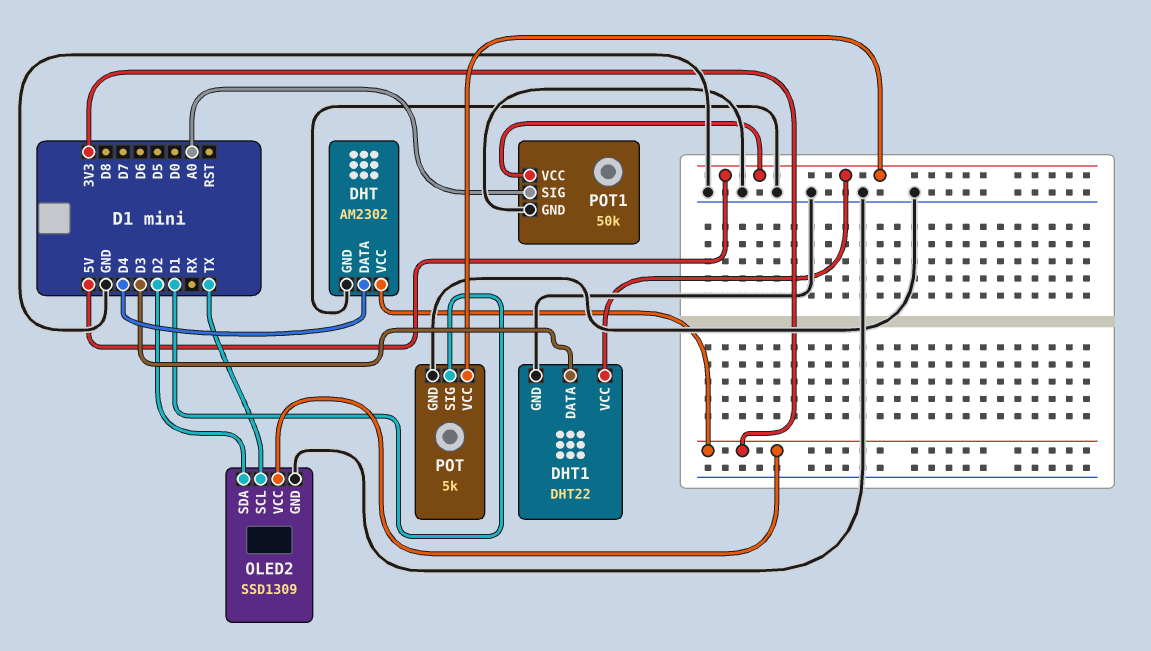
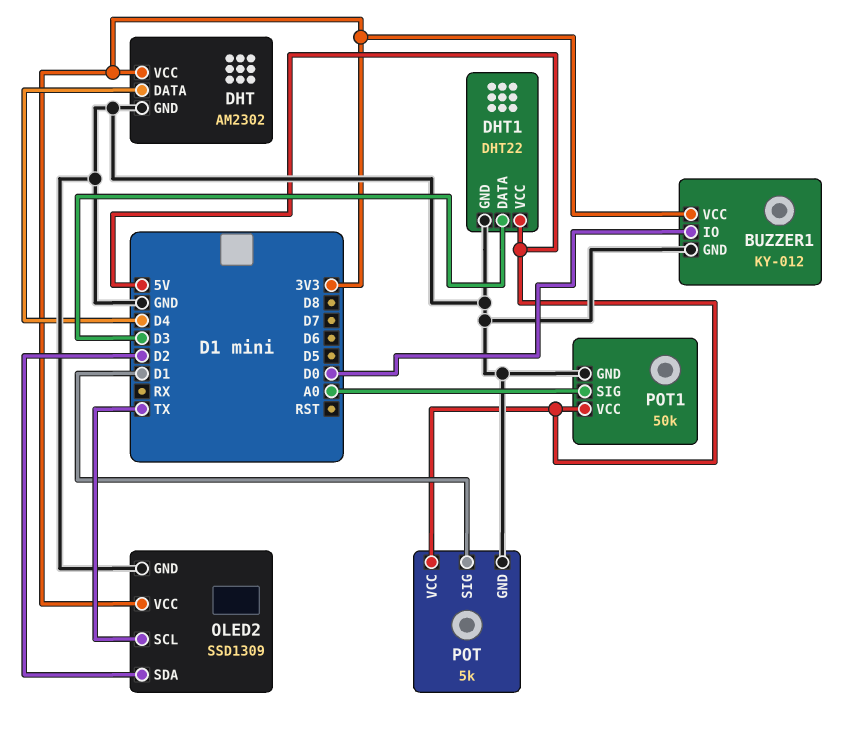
BUZZER1: none -> KY-012
BUZZER1 pin GND: none -> GND
BUZZER1 pin IO: none -> D0
BUZZER1 pin VCC: none -> 3V3

